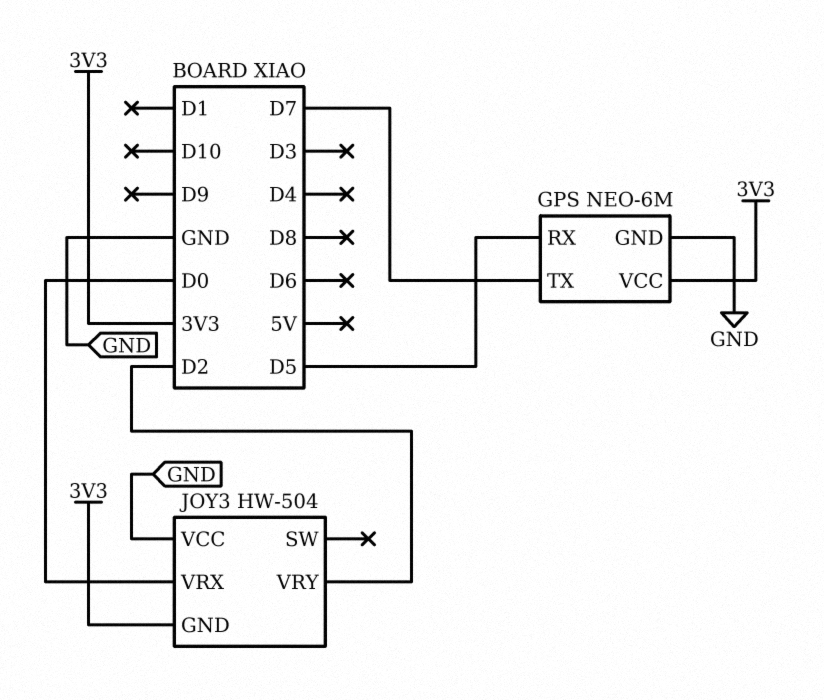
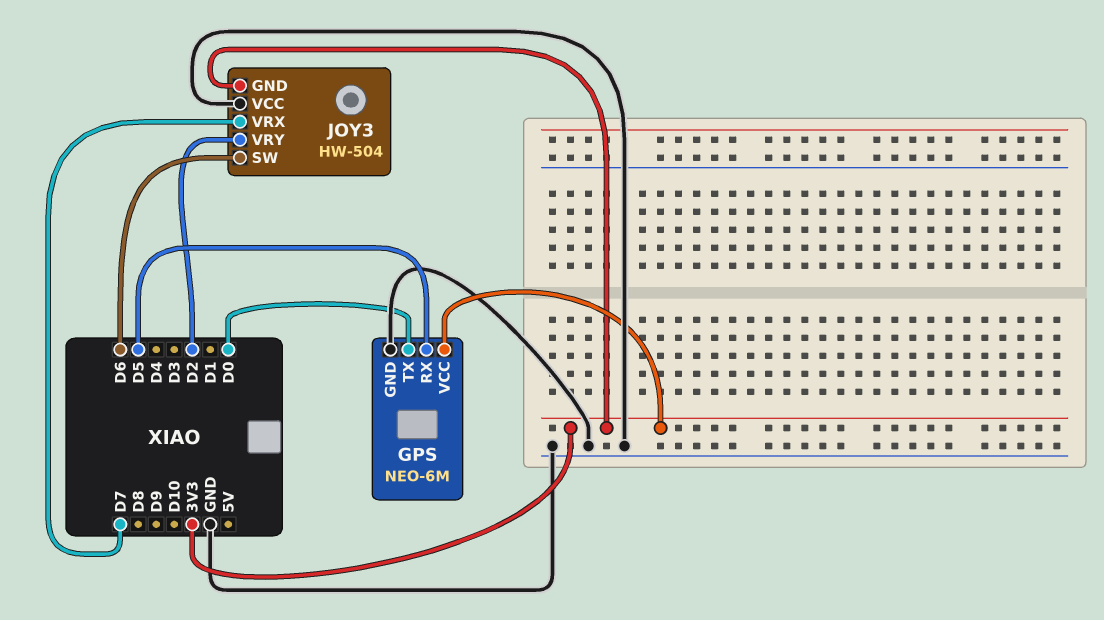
GPS pin TX: D7 -> D0
JOY3 pin SW: none -> D6
JOY3 pin VRX: D0 -> D7

